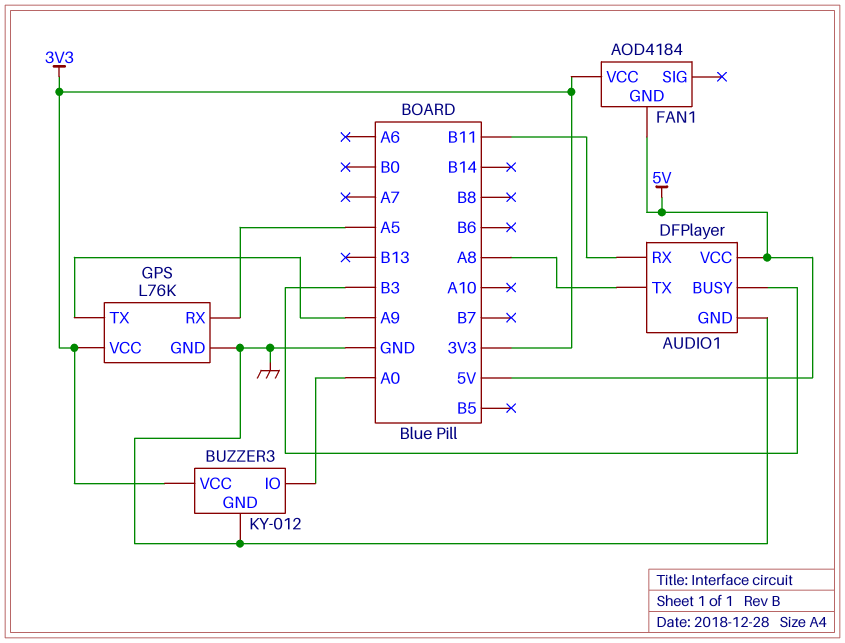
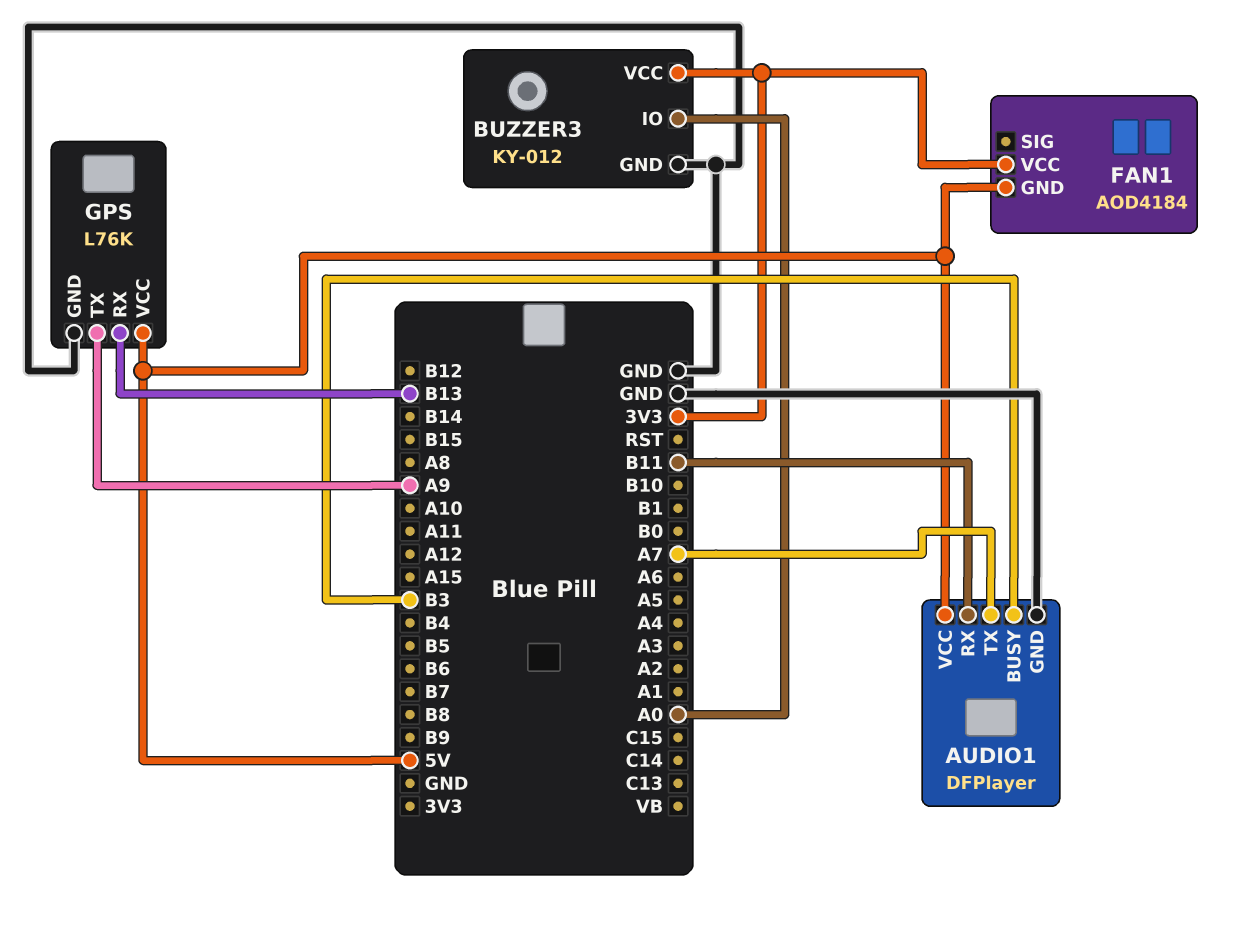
AUDIO1 pin TX: A8 -> A7
GPS pin RX: A5 -> B13
GPS pin VCC: 3V3 -> 5V

